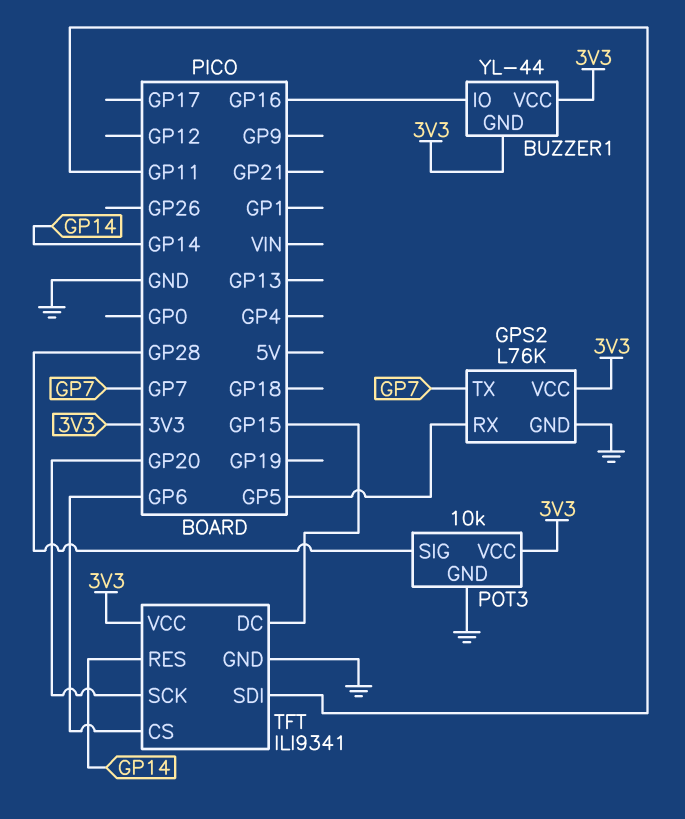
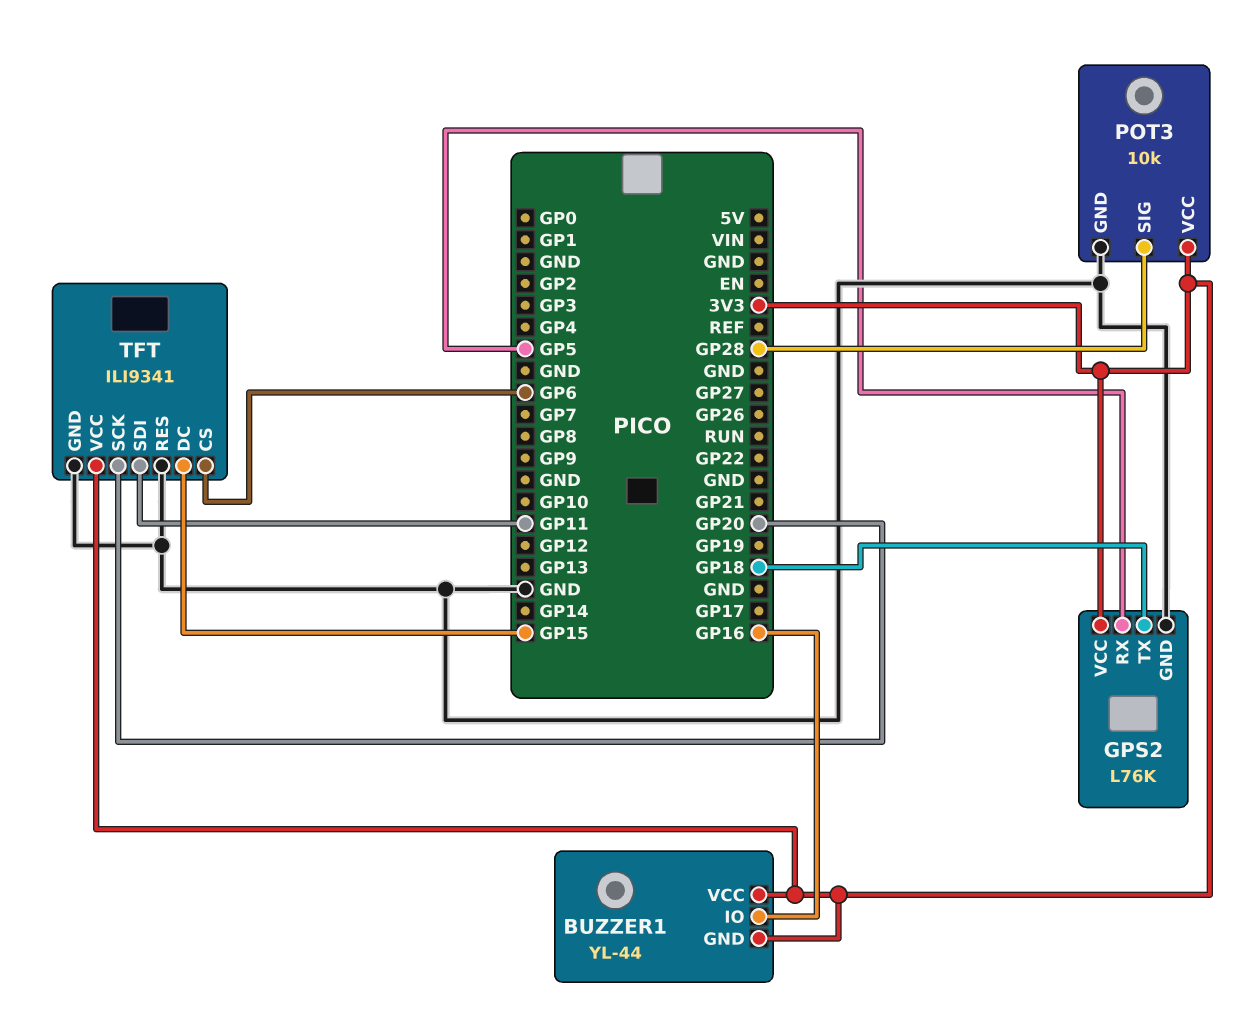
GPS2 pin TX: GP7 -> GP18
TFT pin RES: GP14 -> GND

